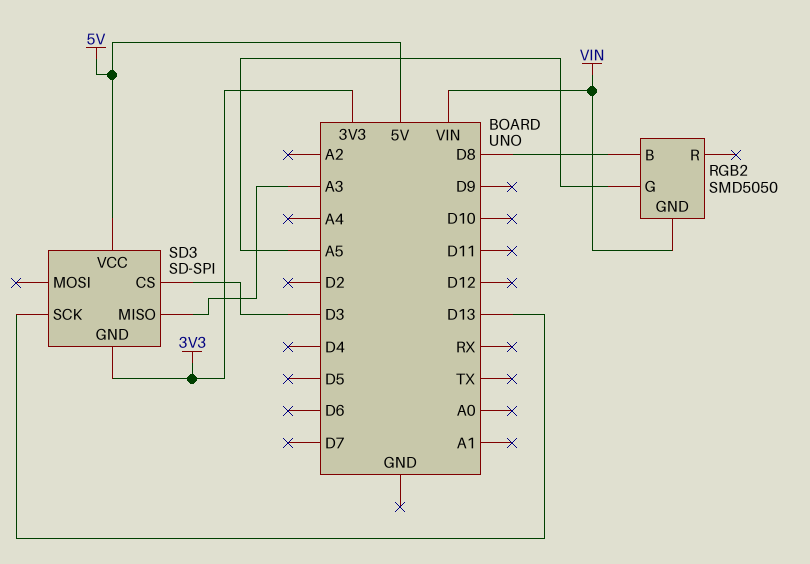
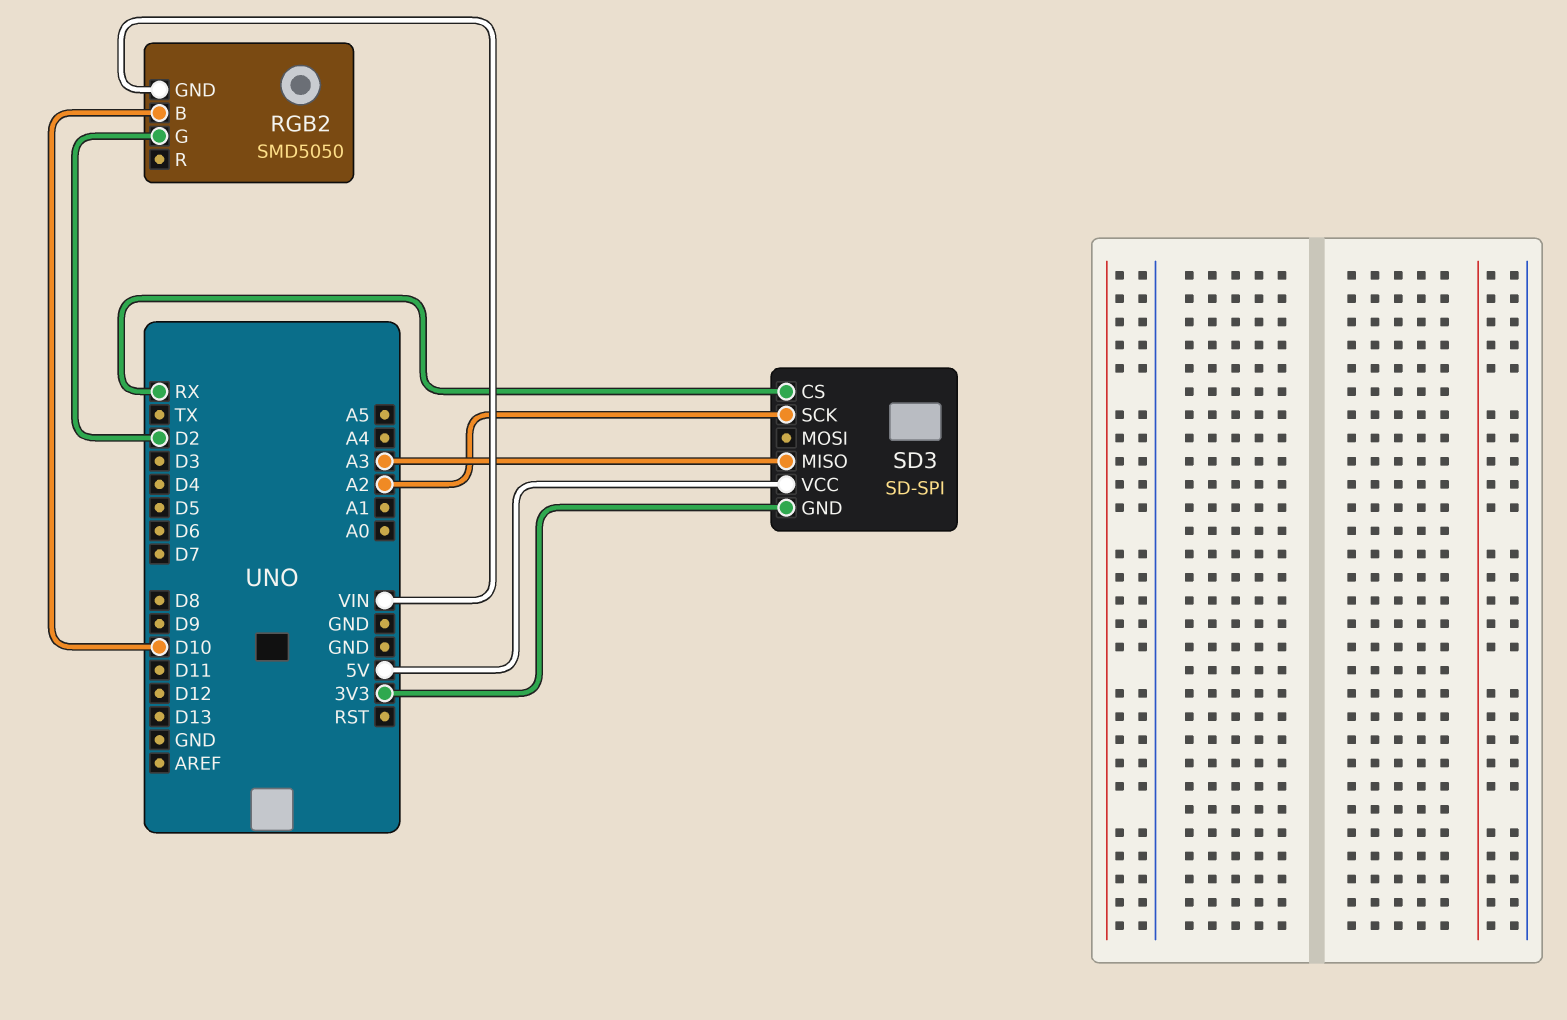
RGB2 pin B: D8 -> D10
RGB2 pin G: A5 -> D2
SD3 pin CS: D3 -> RX
SD3 pin SCK: D13 -> A2

